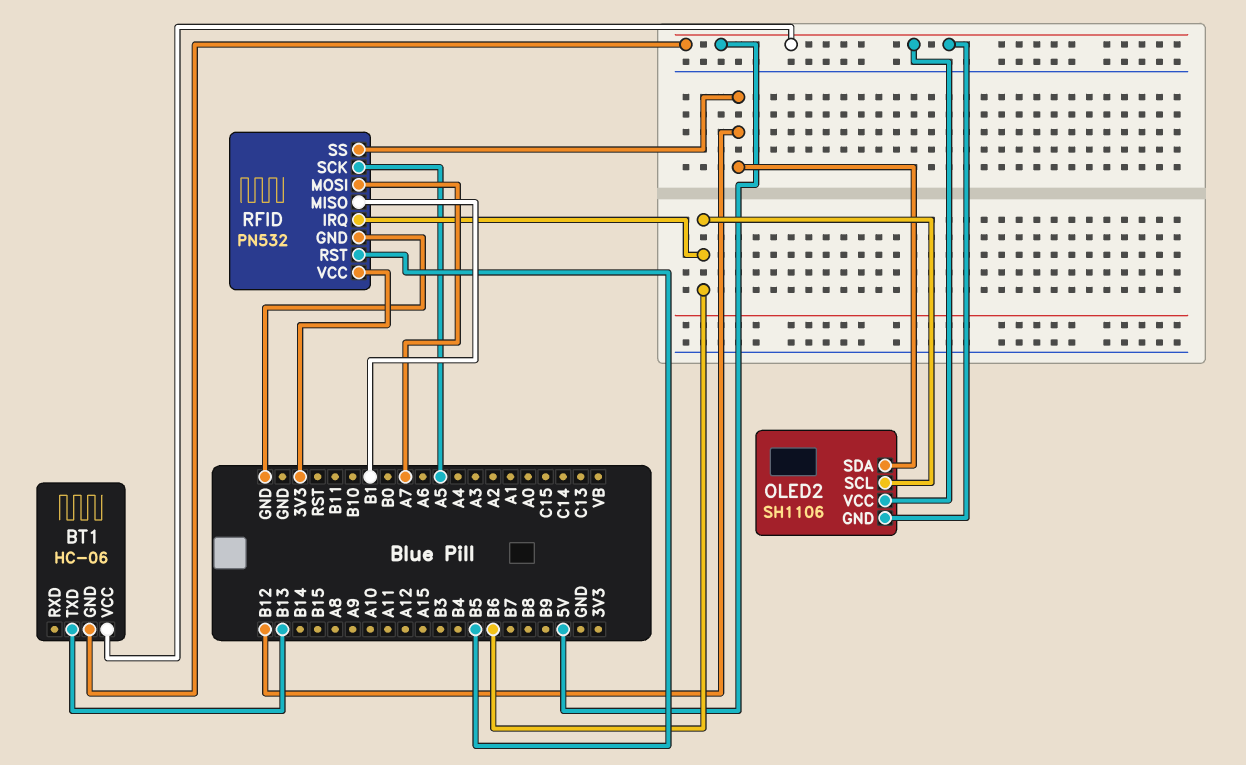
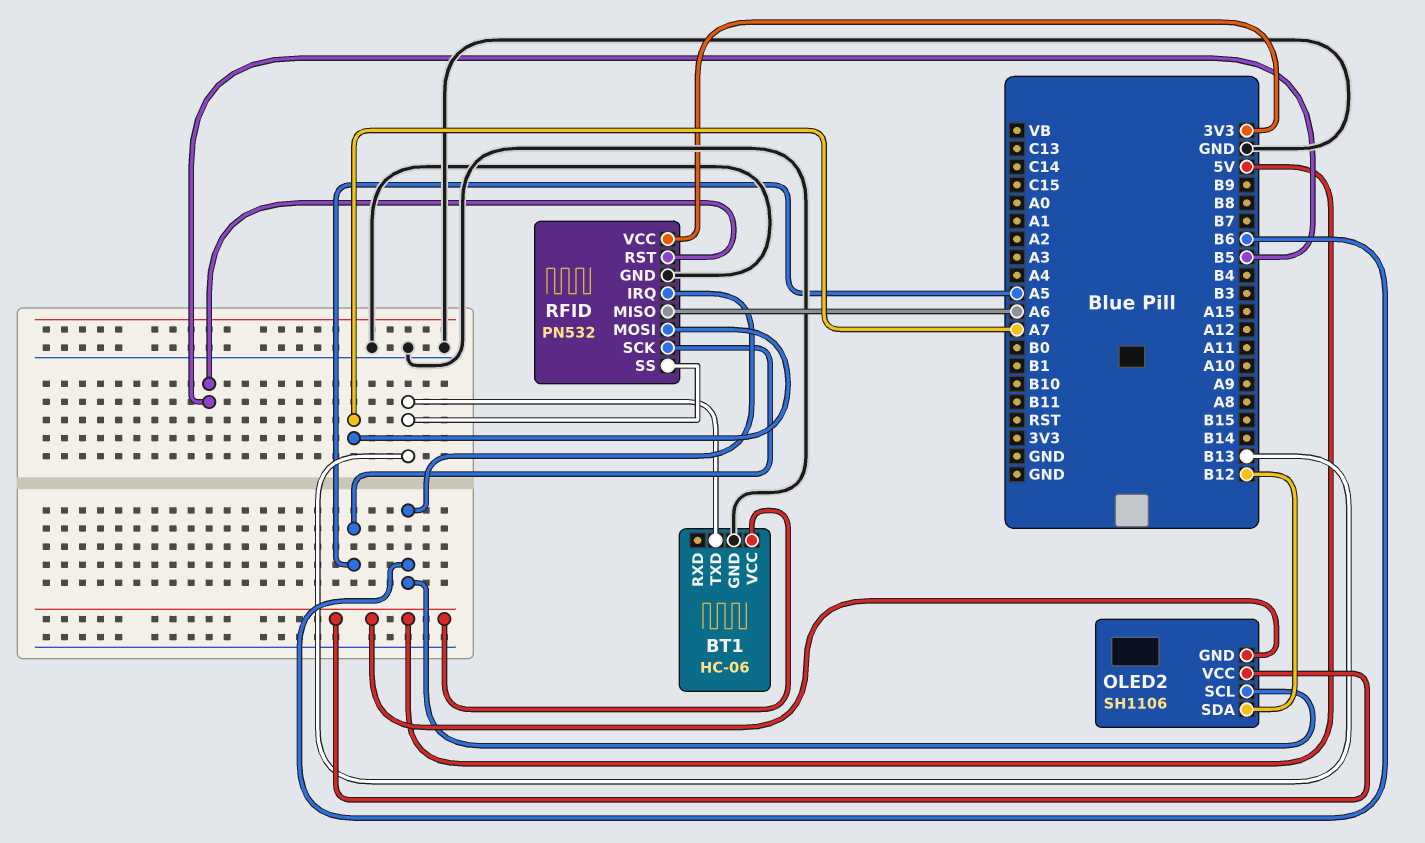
BT1 pin GND: 5V -> GND
RFID pin MISO: B1 -> A6
RFID pin SS: B12 -> B13

